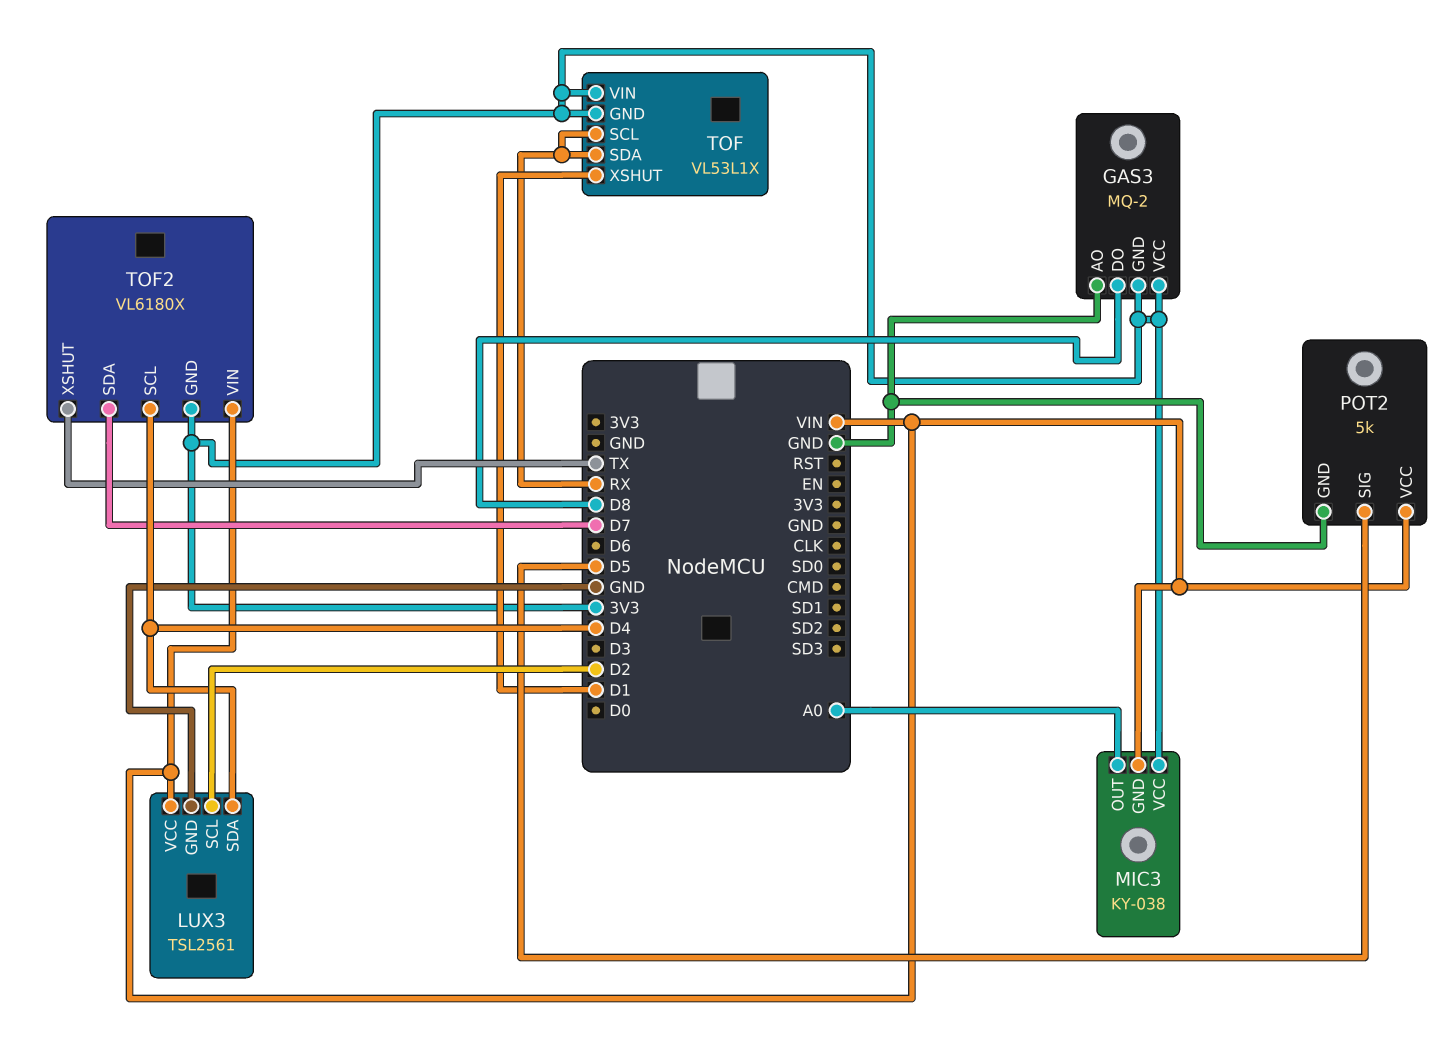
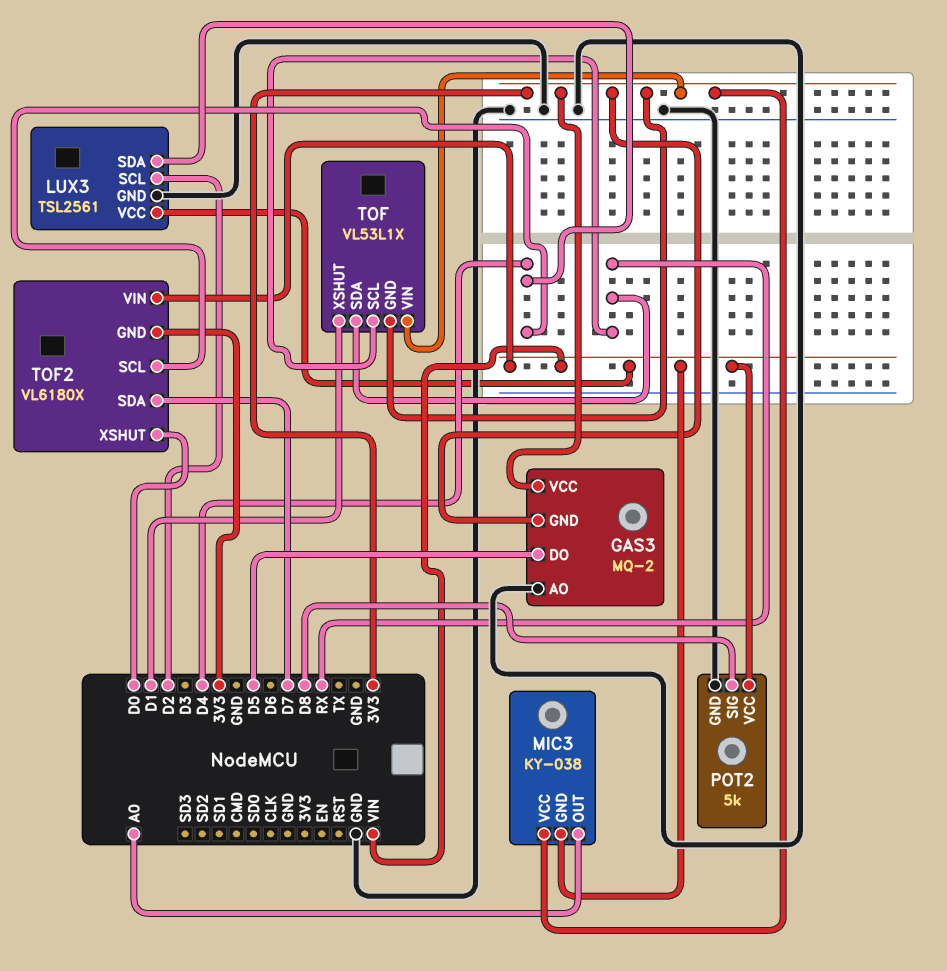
GAS3 pin DO: D8 -> D5
POT2 pin SIG: D5 -> D8
TOF2 pin XSHUT: TX -> D0

